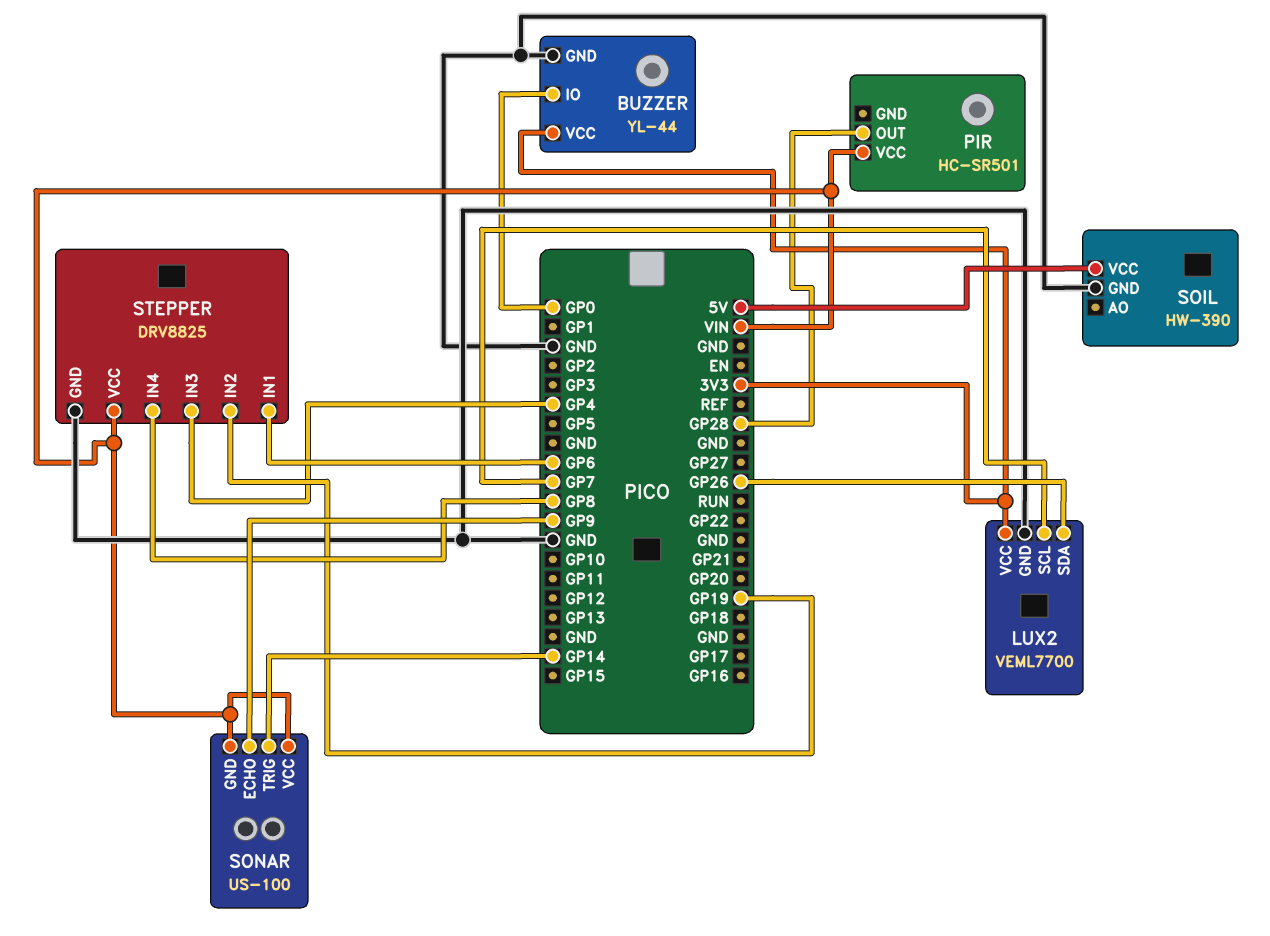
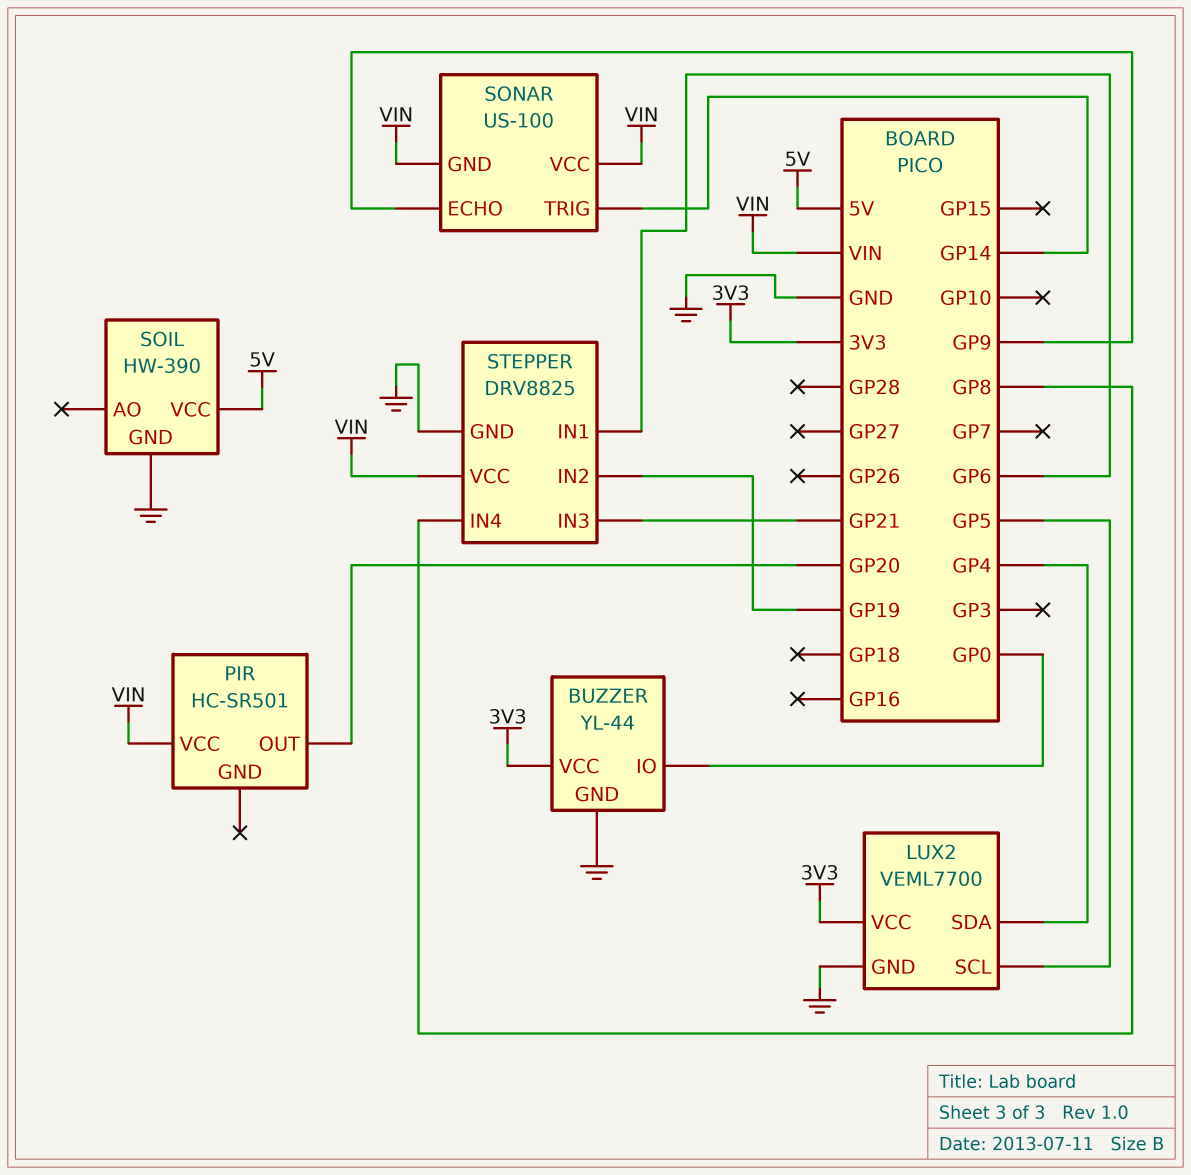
LUX2 pin SCL: GP7 -> GP5
LUX2 pin SDA: GP26 -> GP4
PIR pin OUT: GP28 -> GP20
STEPPER pin IN3: GP4 -> GP21

